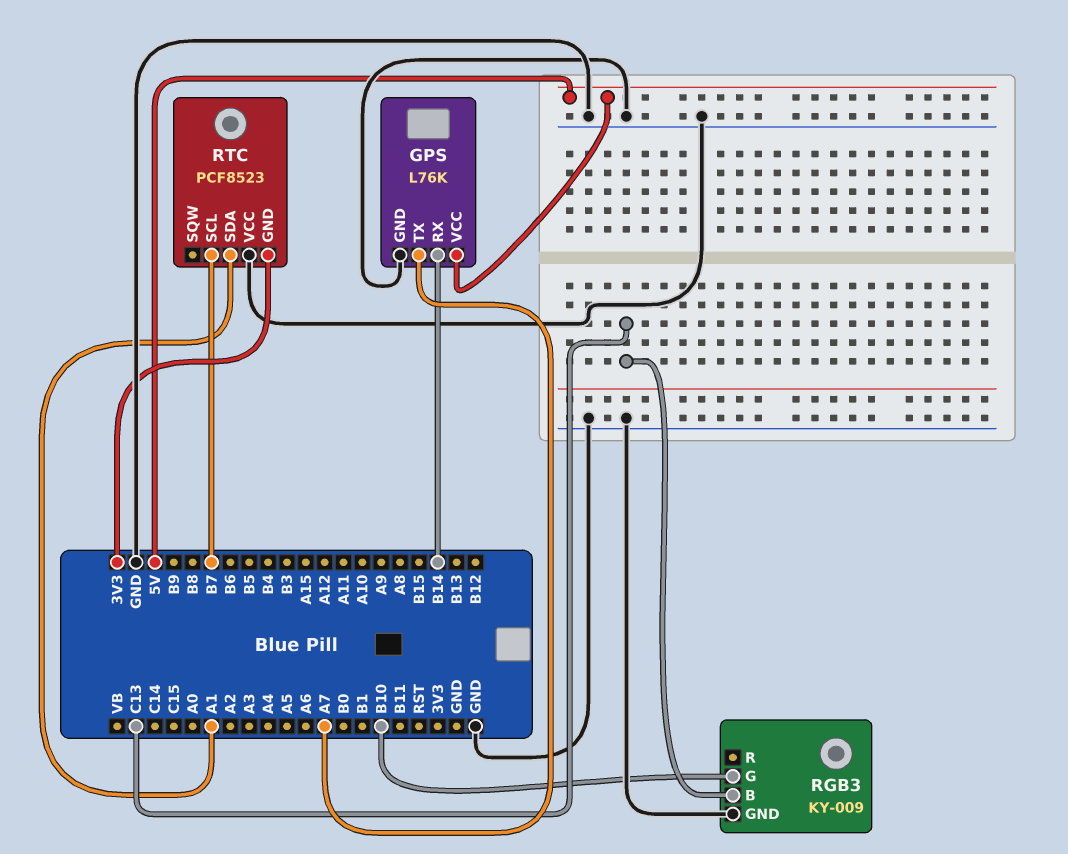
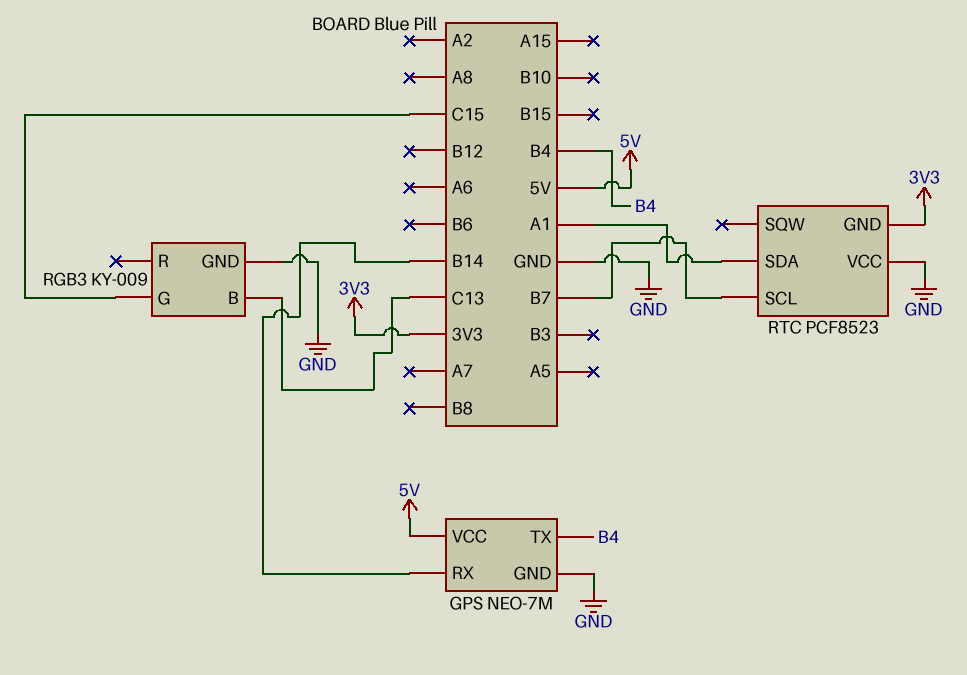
GPS: L76K -> NEO-7M
GPS pin TX: A7 -> B4
RGB3 pin G: B10 -> C15

